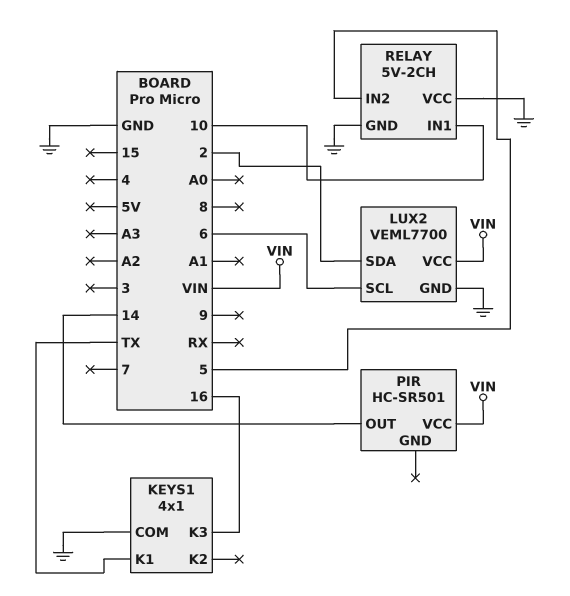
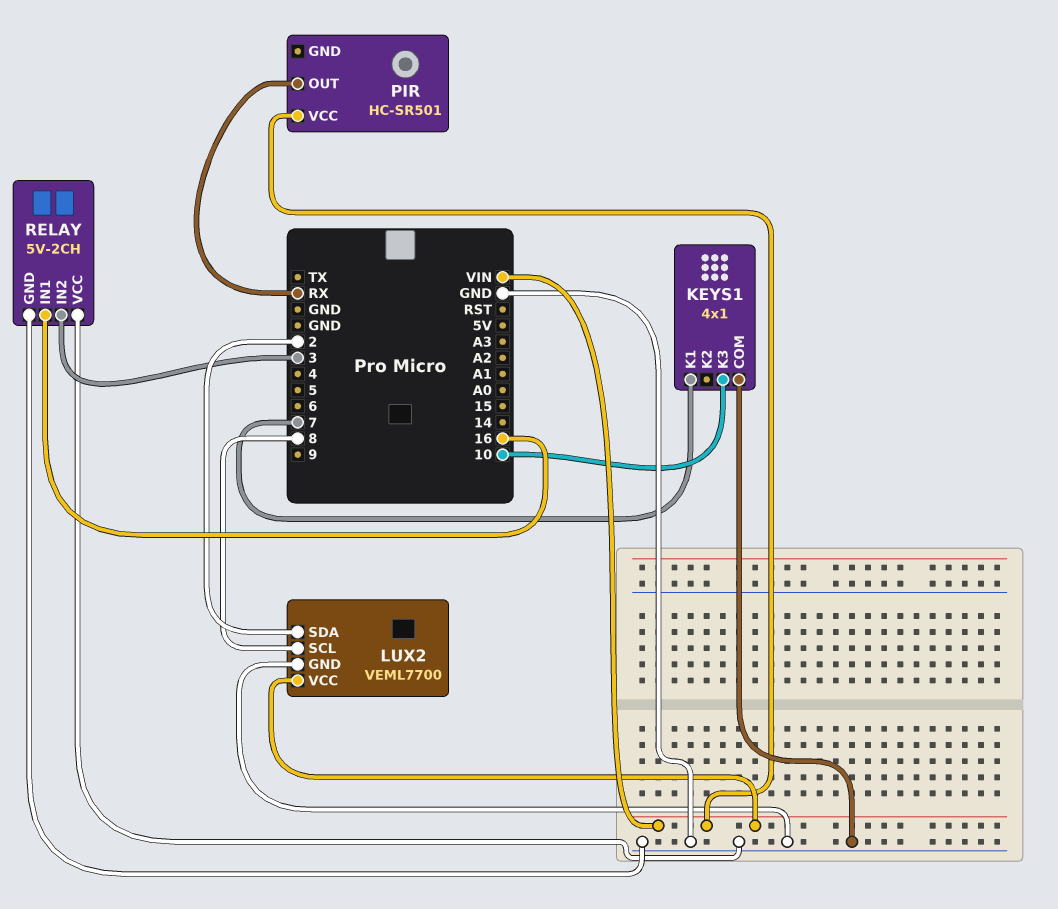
KEYS1 pin K1: TX -> 7
KEYS1 pin K3: 16 -> 10
LUX2 pin SCL: 6 -> 8
PIR pin OUT: 14 -> RX
RELAY pin IN1: 10 -> 16
RELAY pin IN2: 5 -> 3

